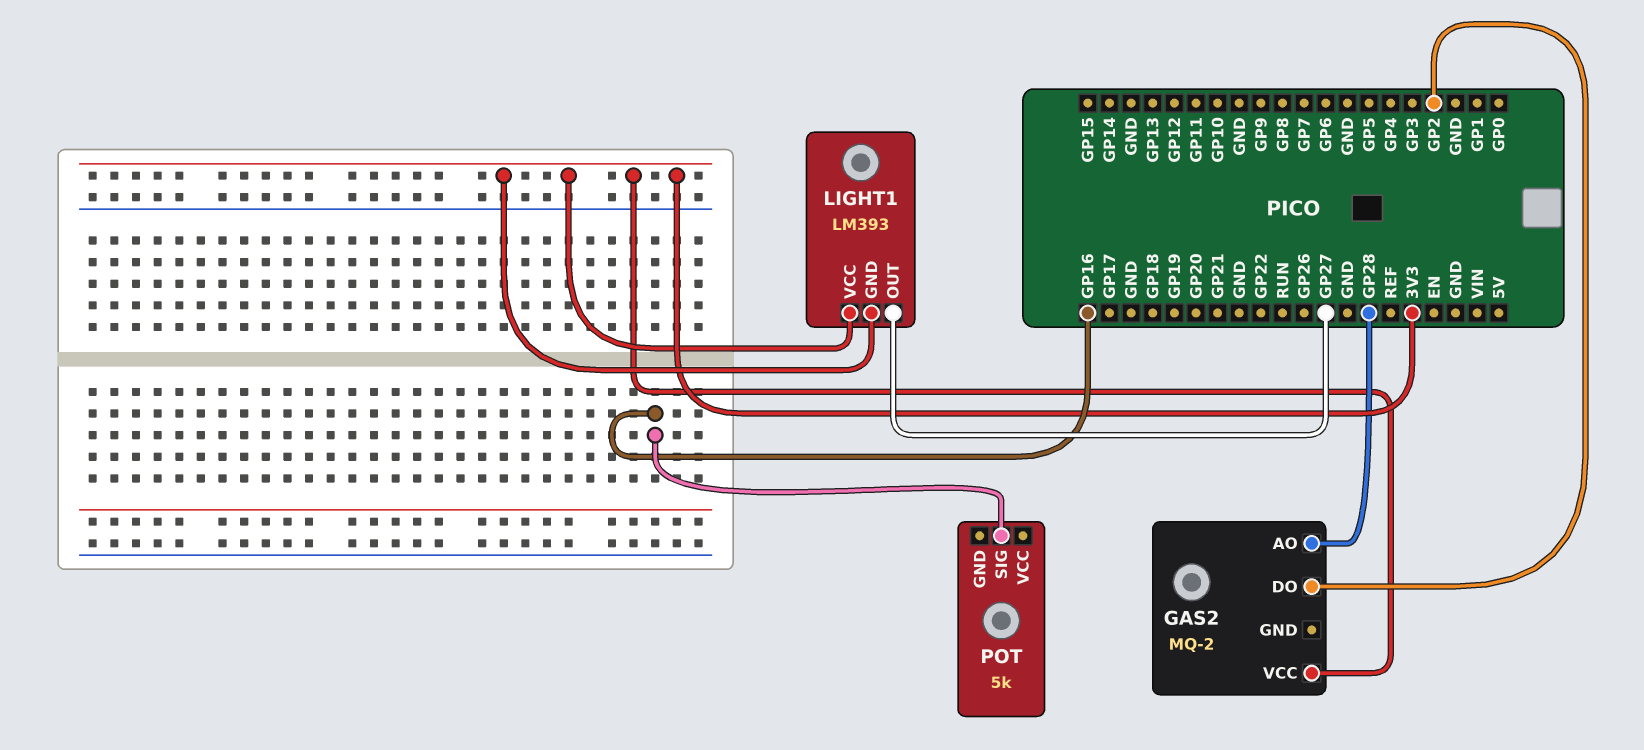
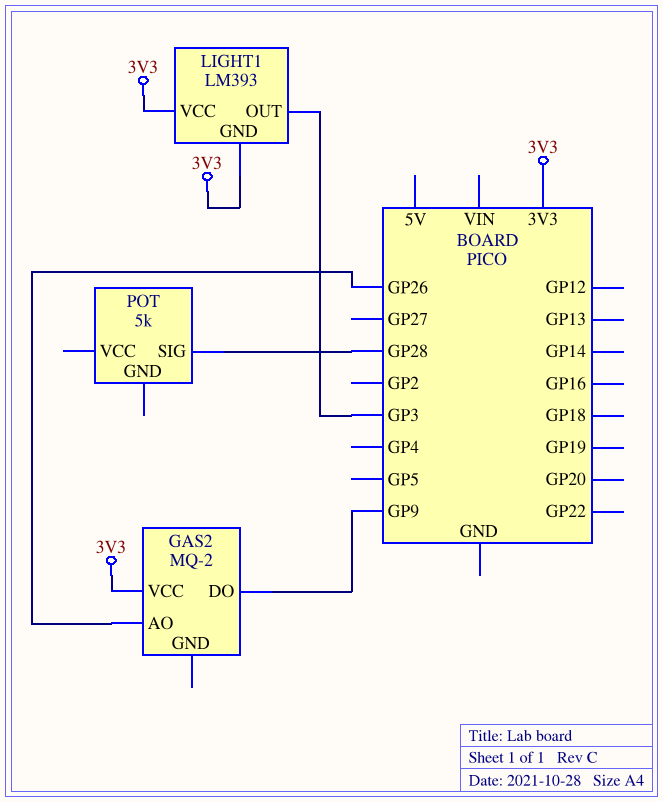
GAS2 pin AO: GP28 -> GP26
GAS2 pin DO: GP2 -> GP9
LIGHT1 pin OUT: GP27 -> GP3
POT pin SIG: GP16 -> GP28

